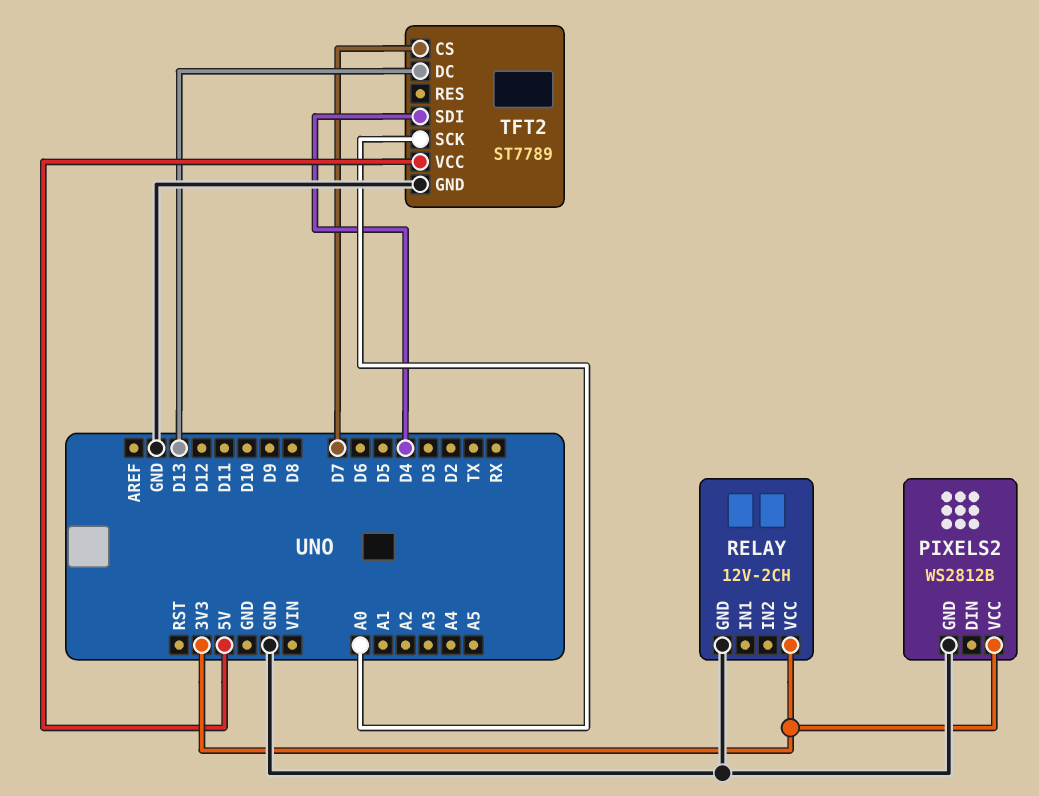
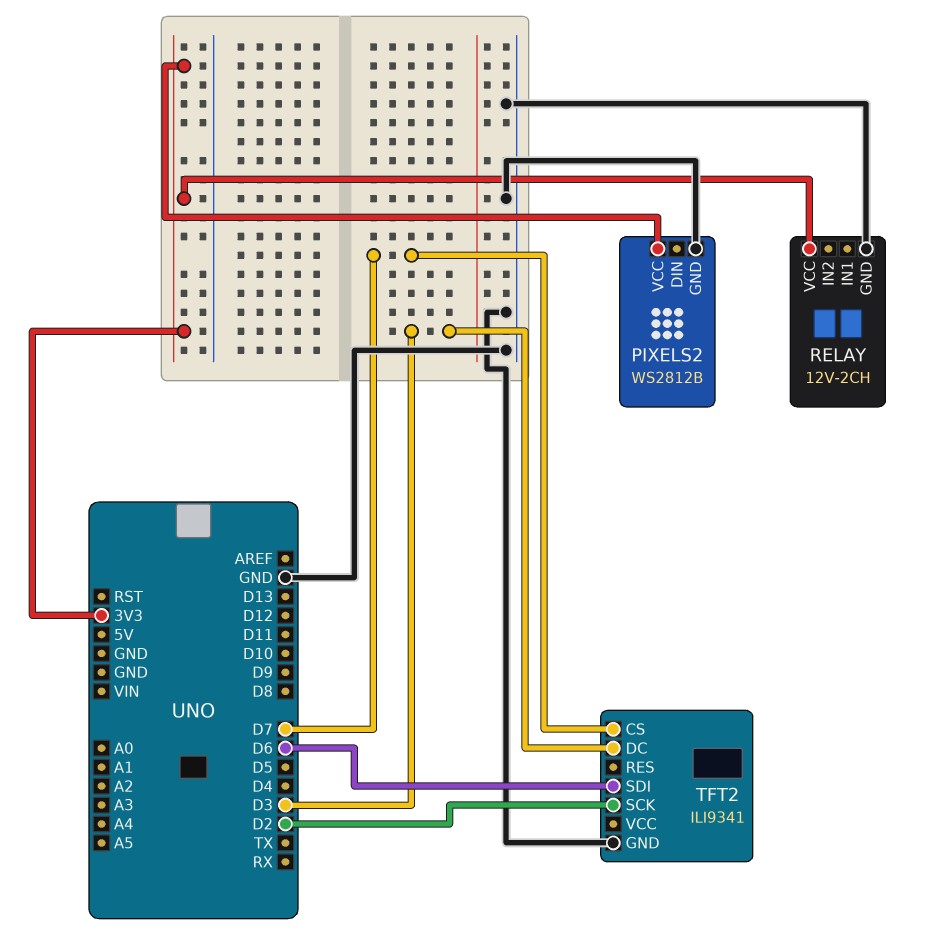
TFT2: ST7789 -> ILI9341
TFT2 pin DC: D13 -> D3
TFT2 pin SCK: A0 -> D2
TFT2 pin SDI: D4 -> D6
TFT2 pin VCC: 5V -> none

